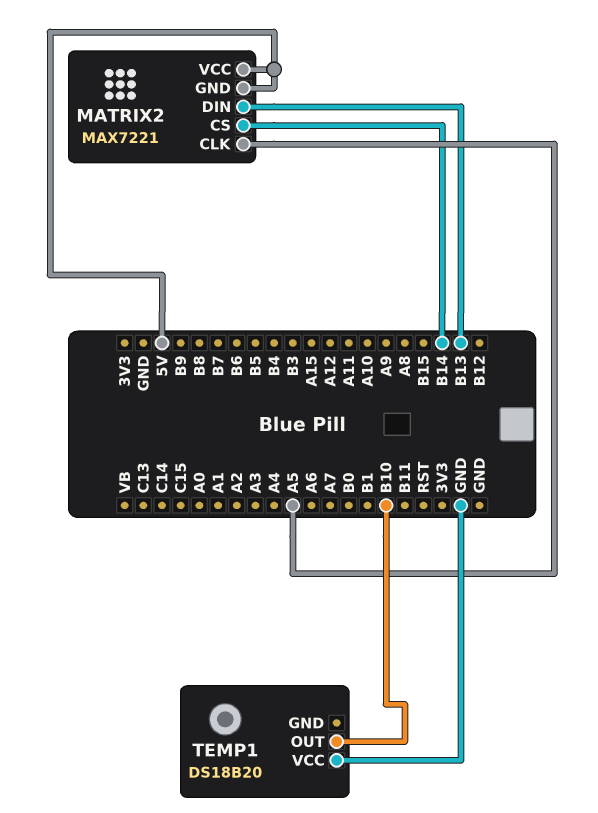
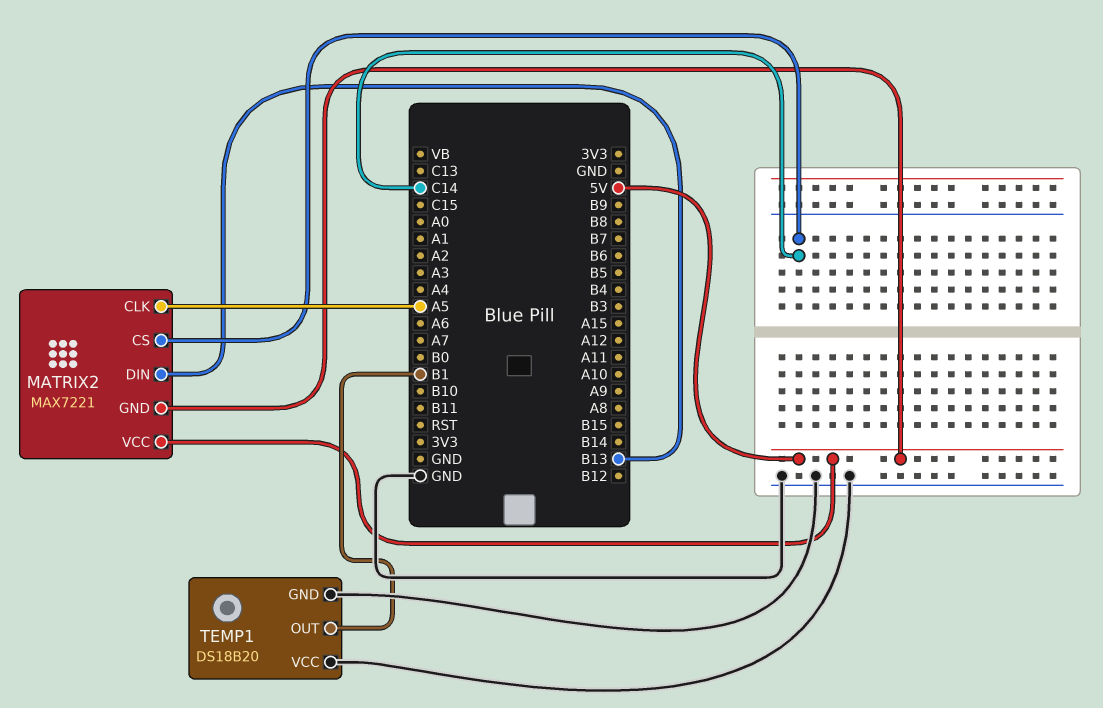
MATRIX2 pin CS: B14 -> C14
TEMP1 pin GND: none -> GND
TEMP1 pin OUT: B10 -> B1

